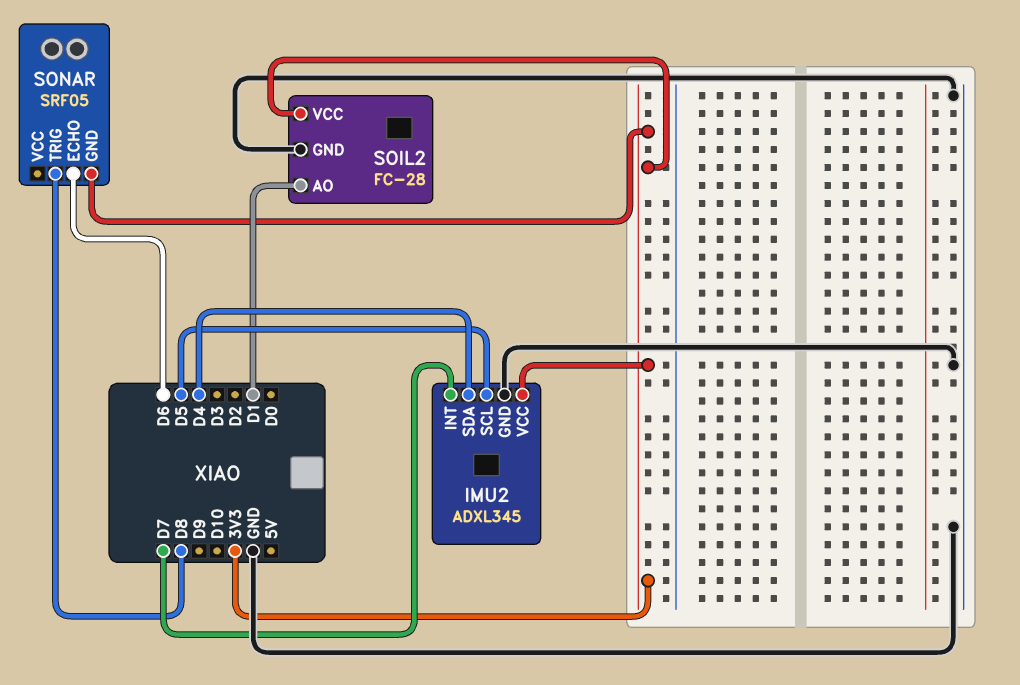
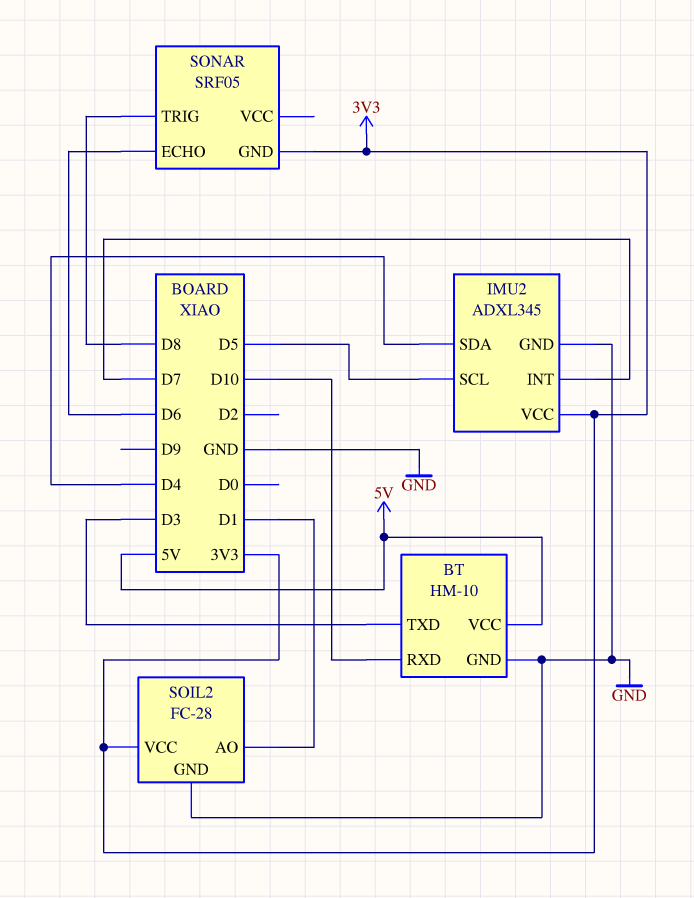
BT: none -> HM-10
BT pin GND: none -> GND
BT pin RXD: none -> D10
BT pin TXD: none -> D3
BT pin VCC: none -> 5V

